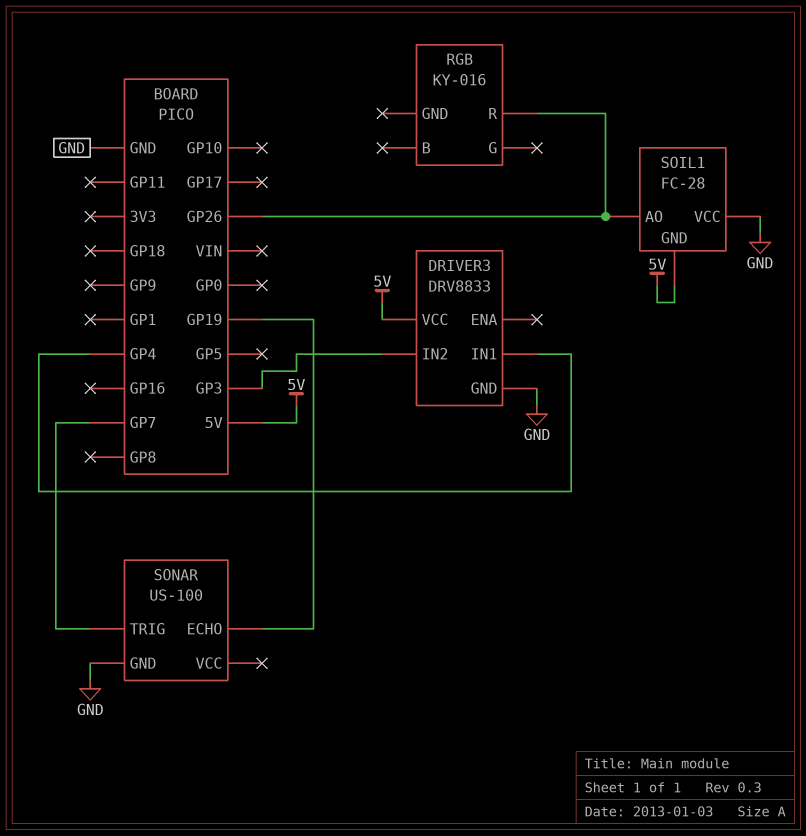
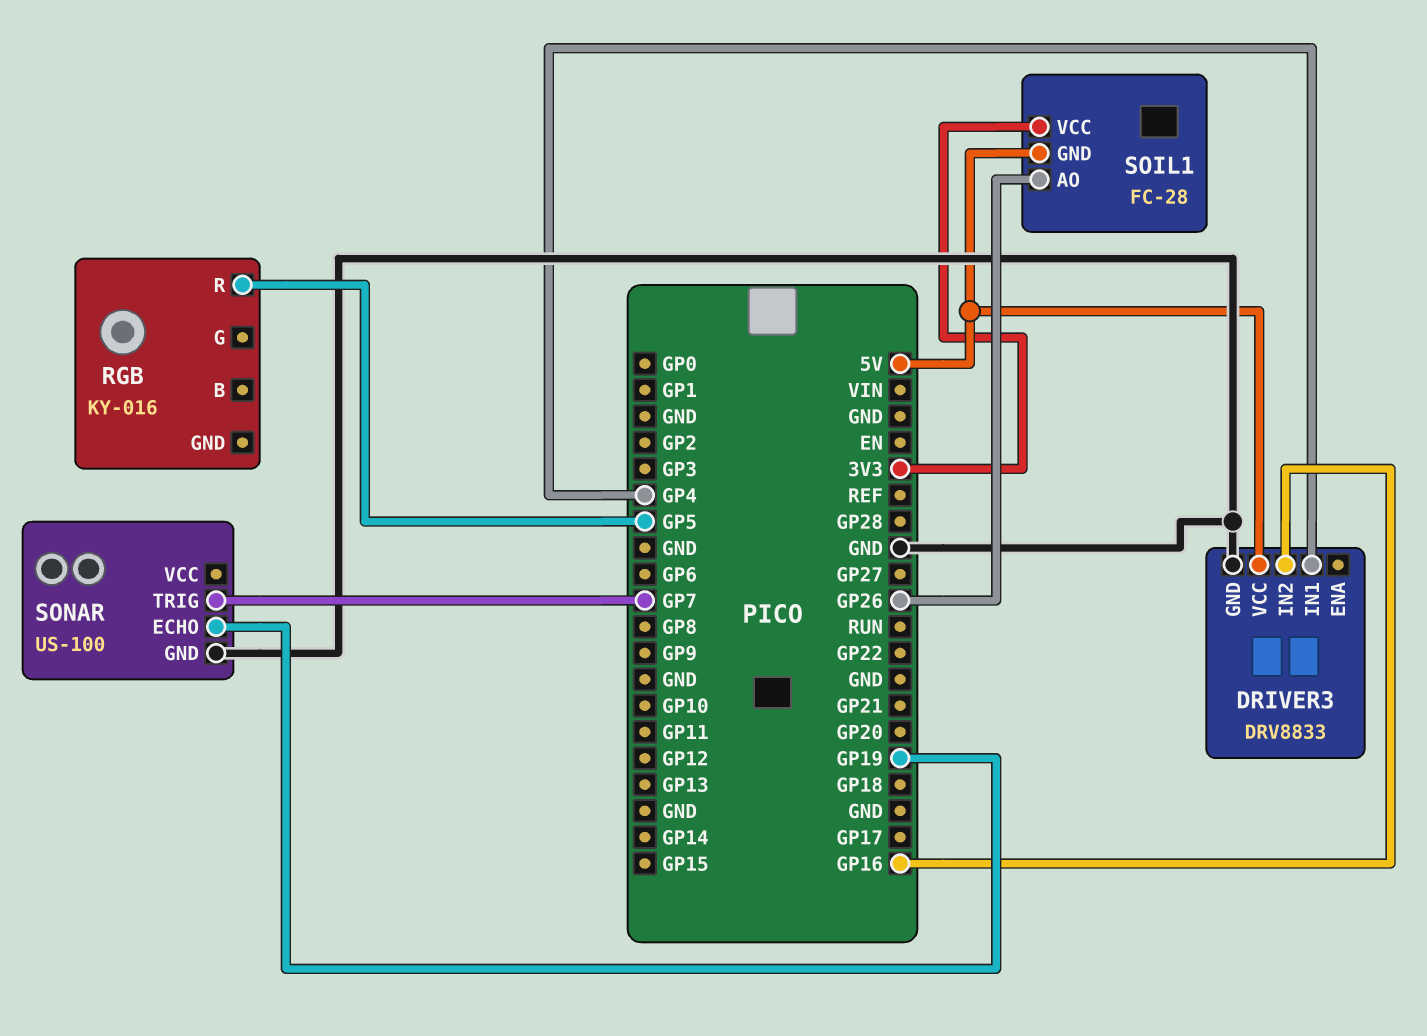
DRIVER3 pin IN2: GP3 -> GP16
RGB pin R: GP26 -> GP5
SOIL1 pin VCC: GND -> 3V3

